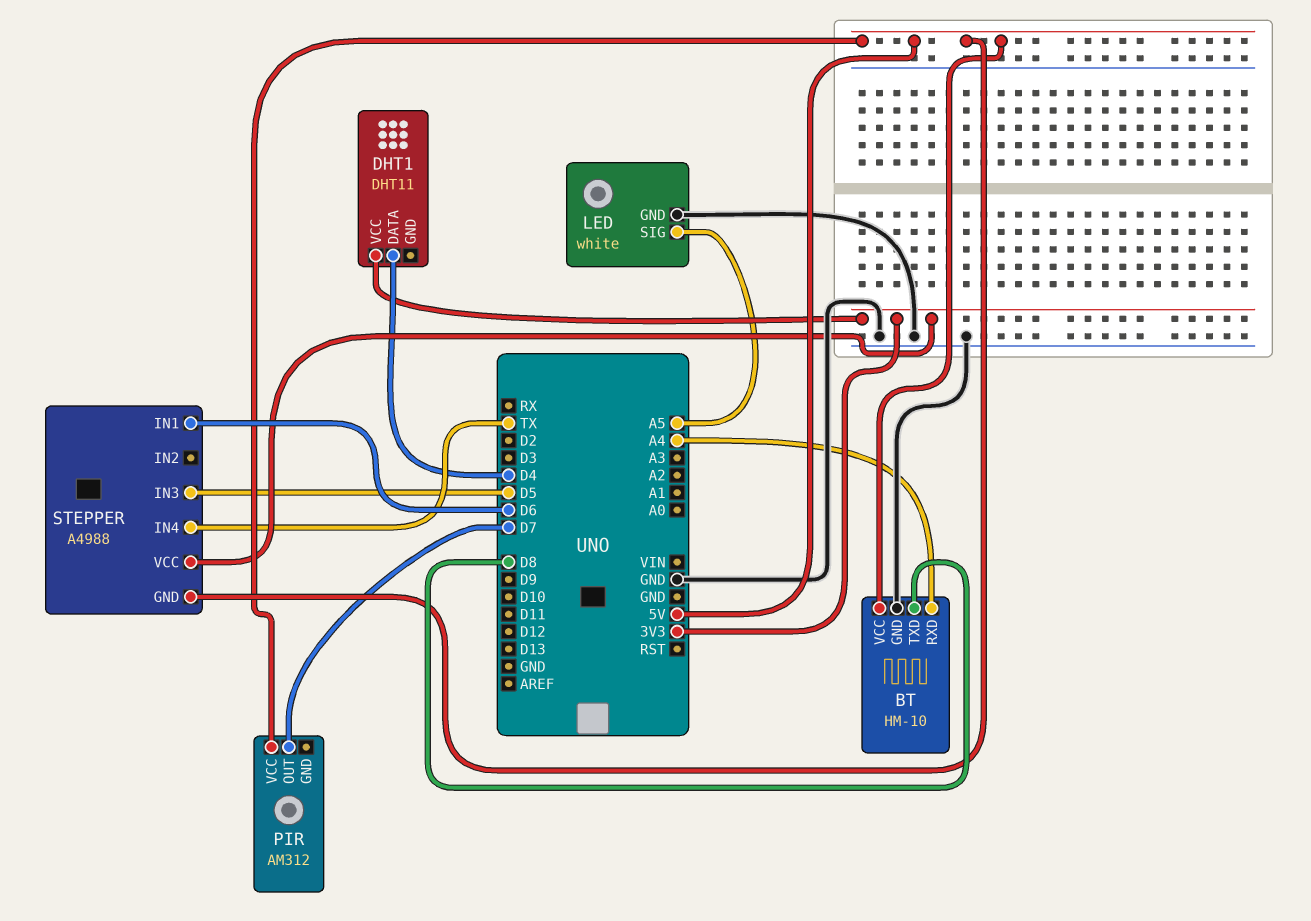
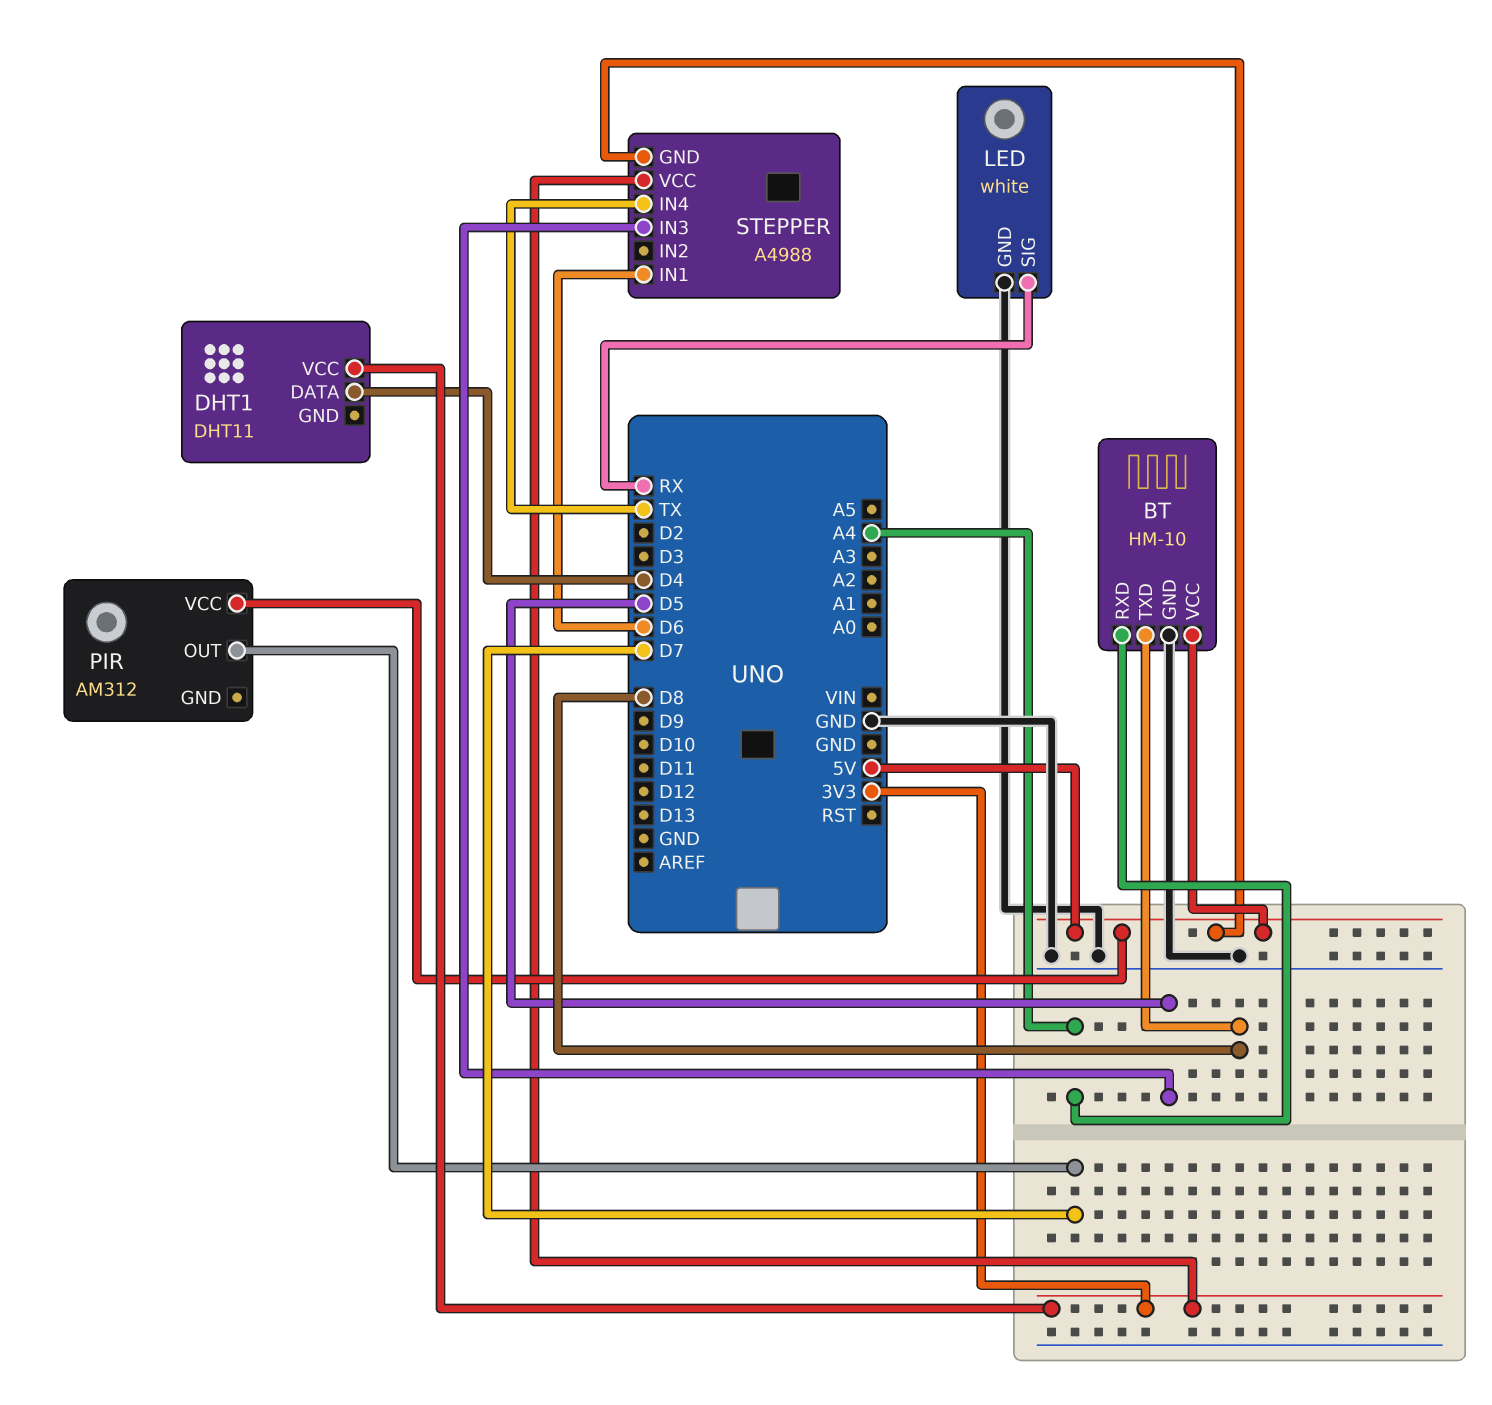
LED pin SIG: A5 -> RX

